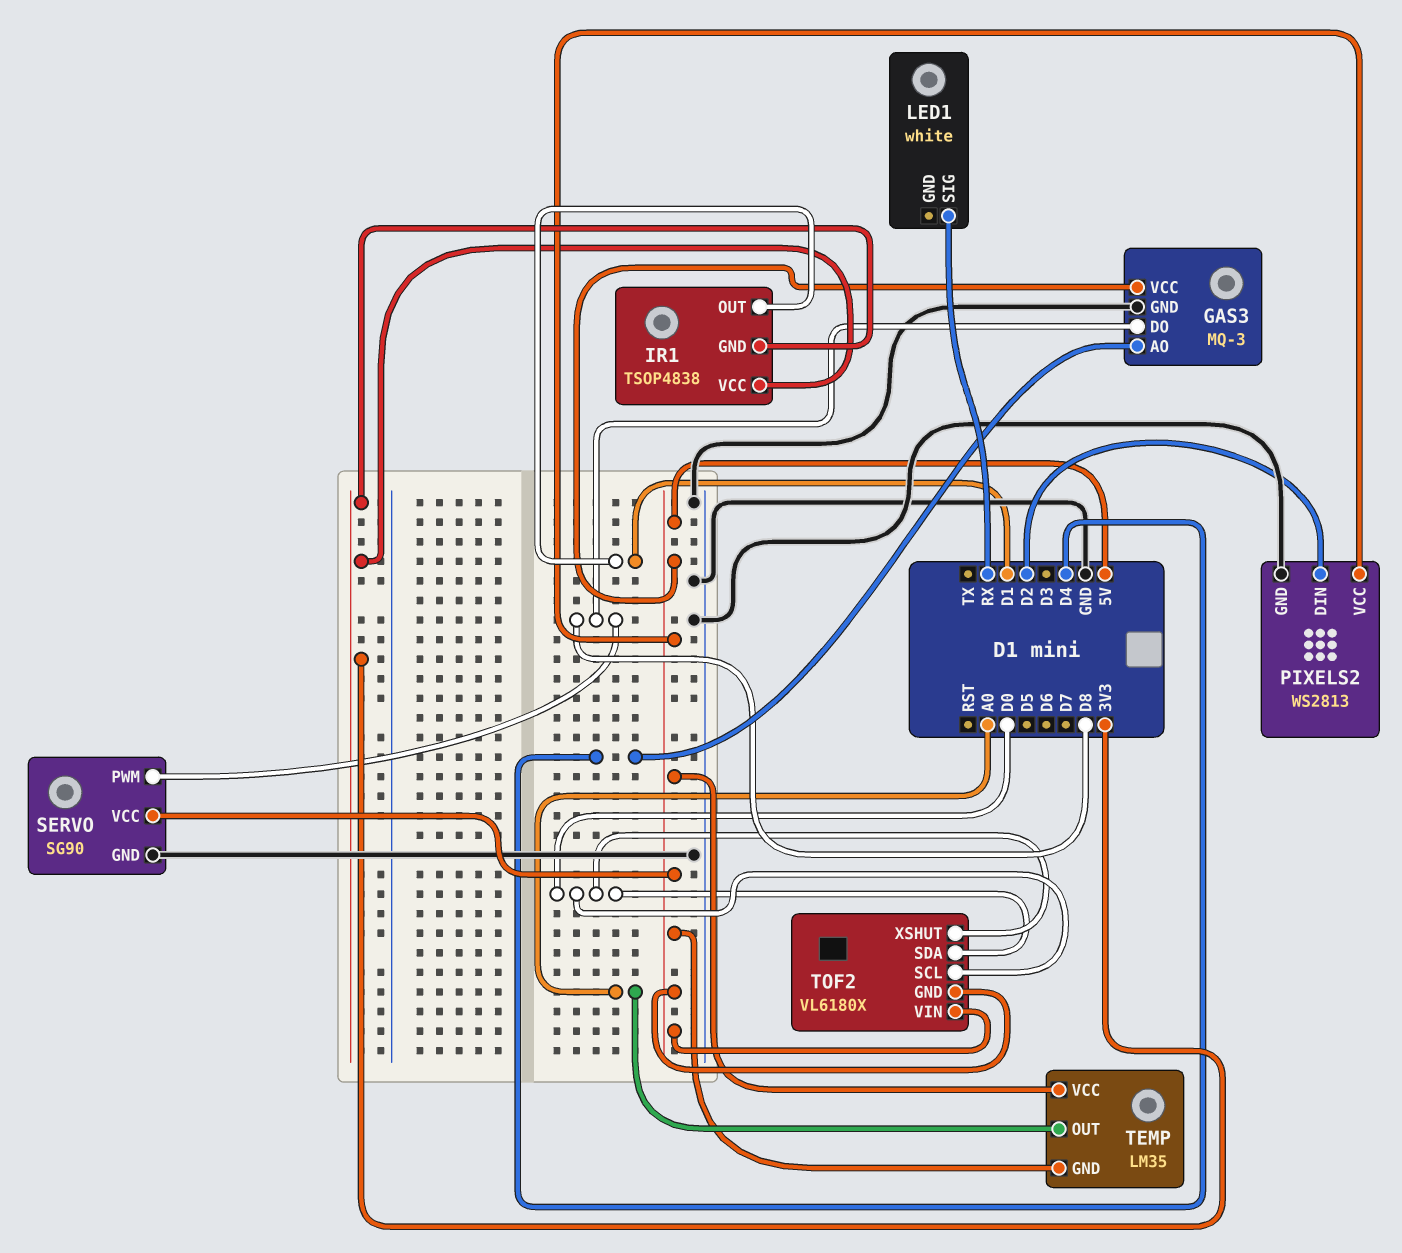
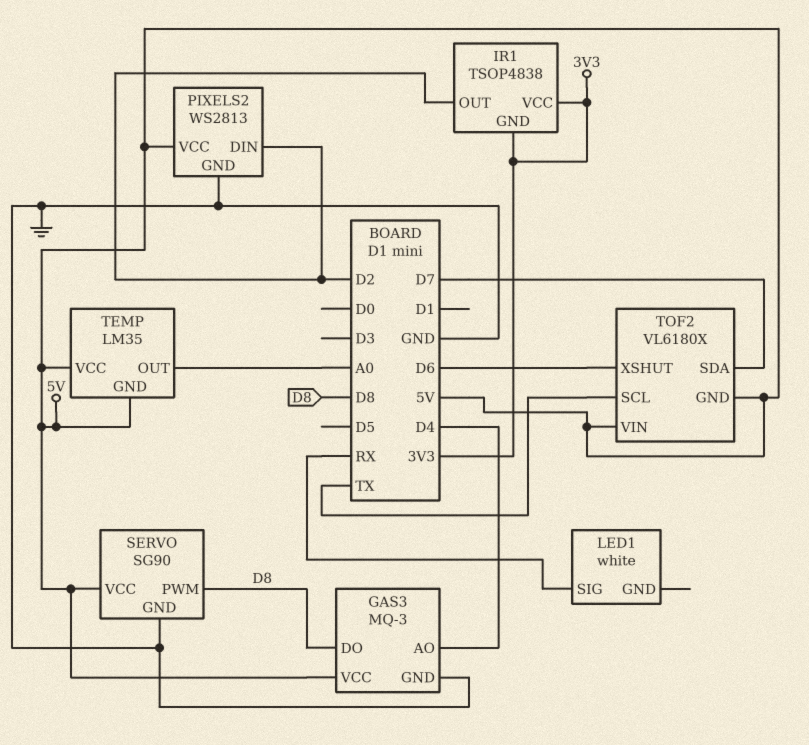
IR1 pin OUT: D1 -> D2
TOF2 pin SCL: D0 -> TX
TOF2 pin SDA: D0 -> D7
TOF2 pin XSHUT: D0 -> D6

